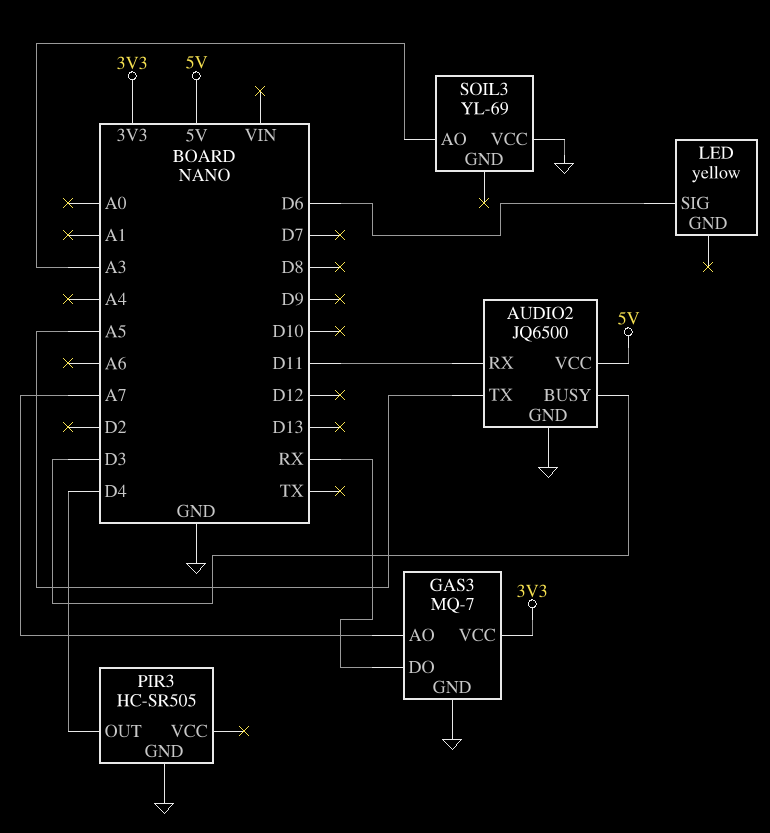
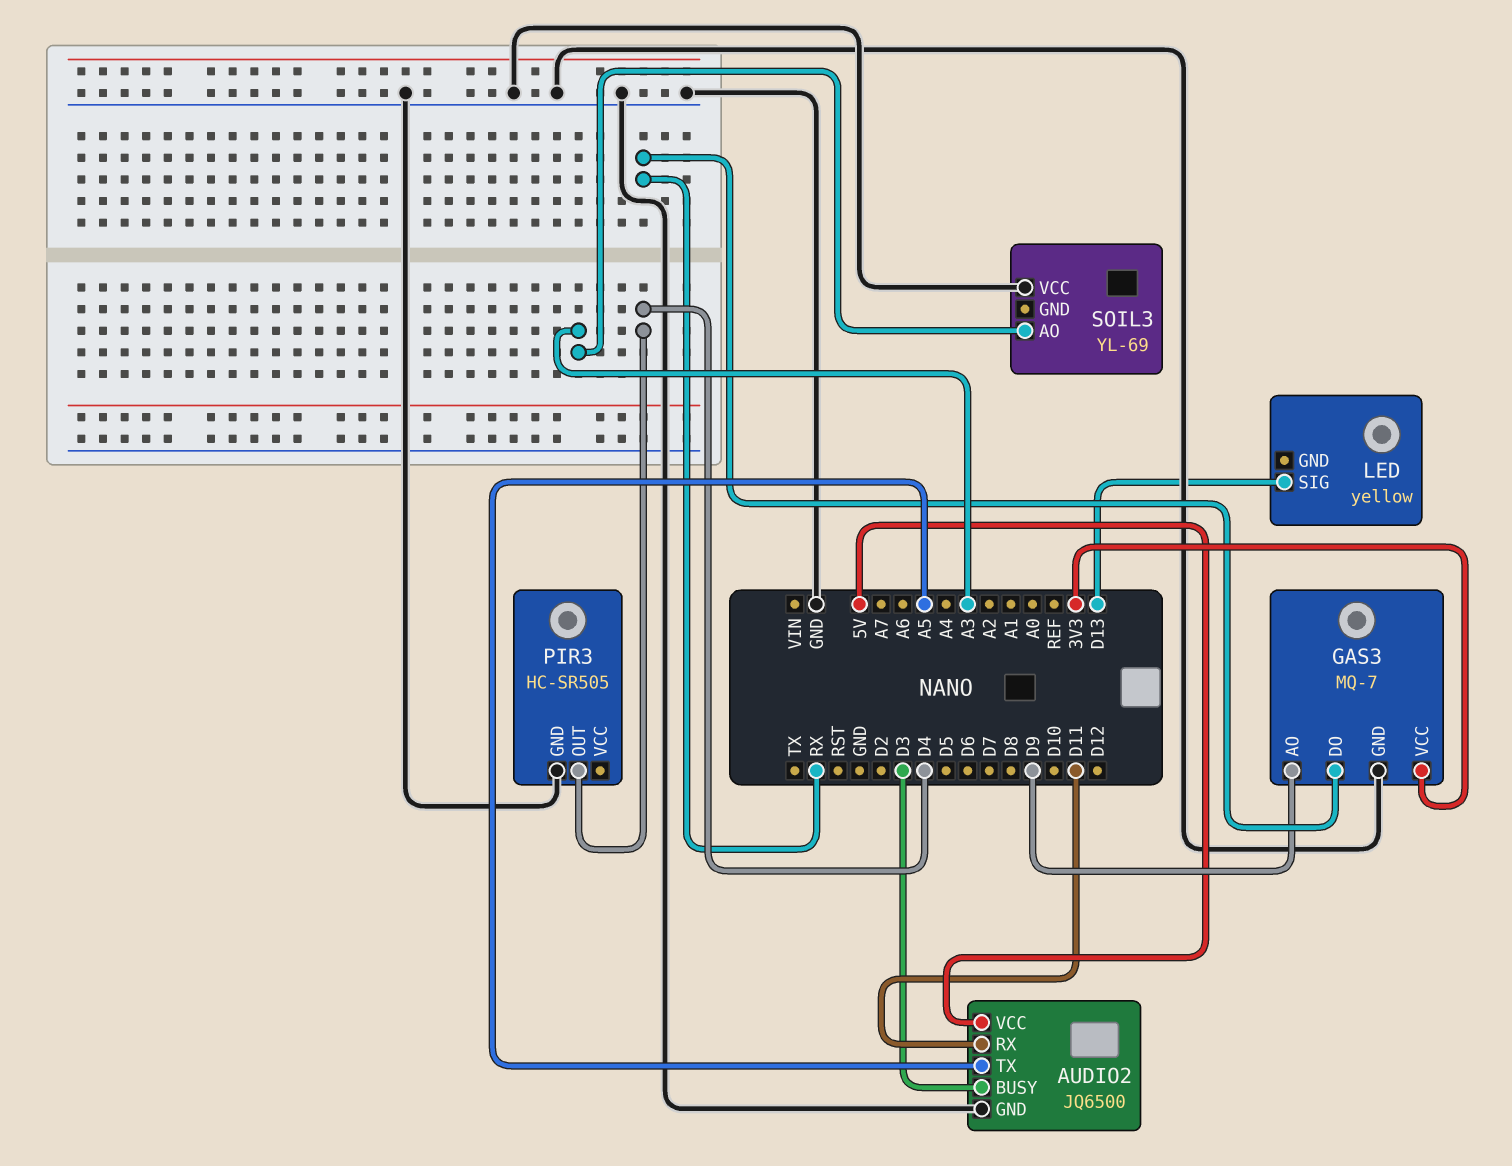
GAS3 pin AO: A7 -> D9
LED pin SIG: D6 -> D13

